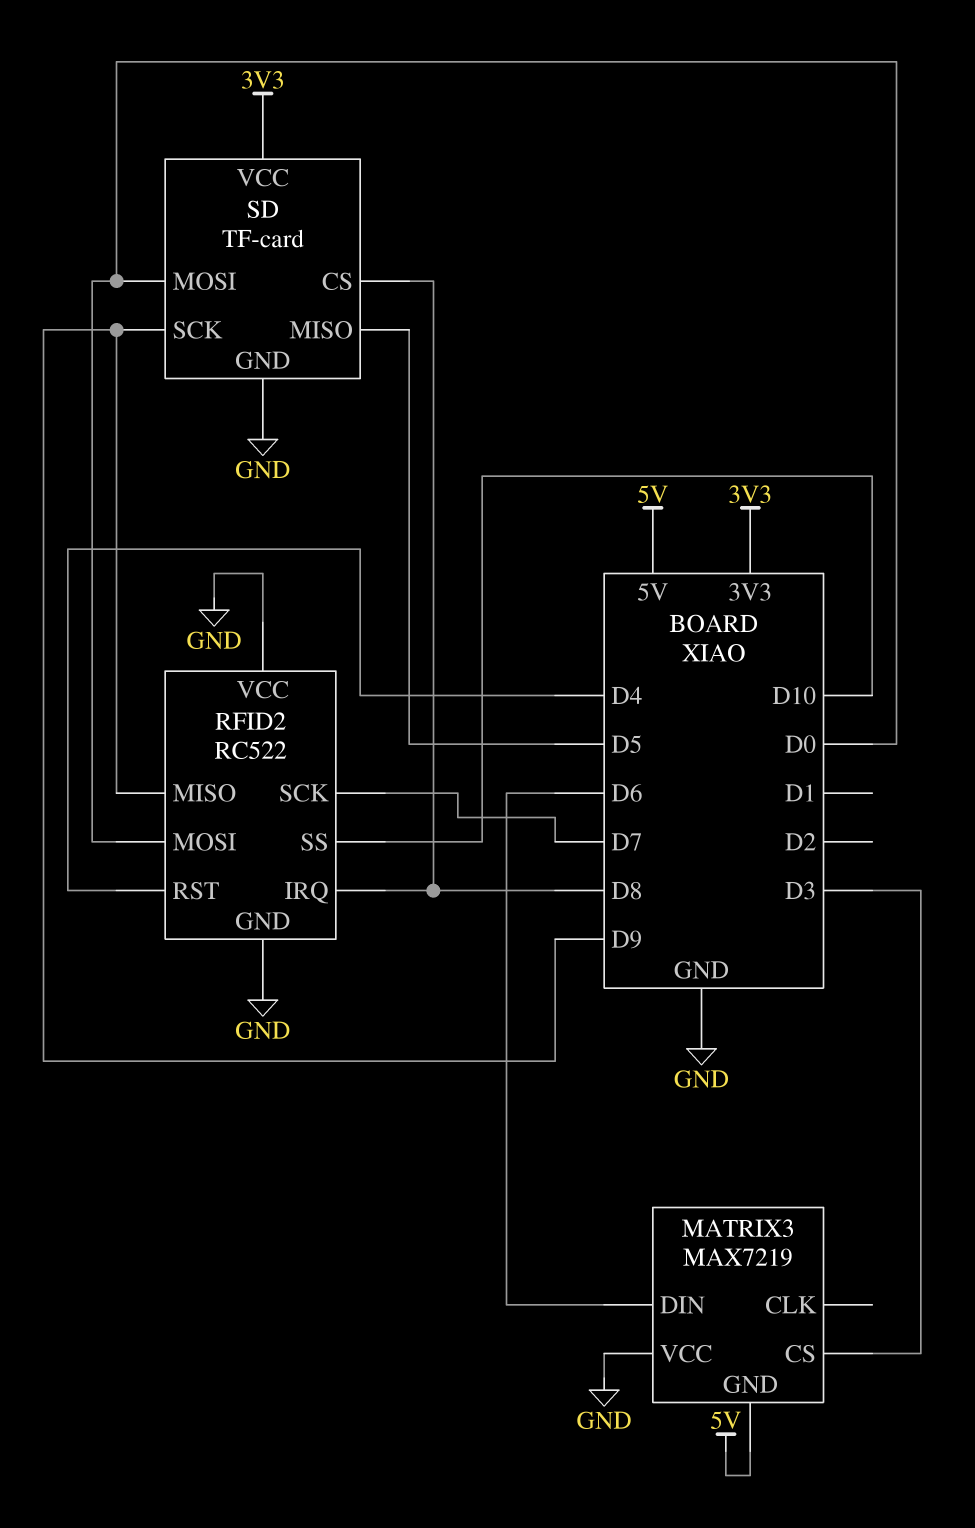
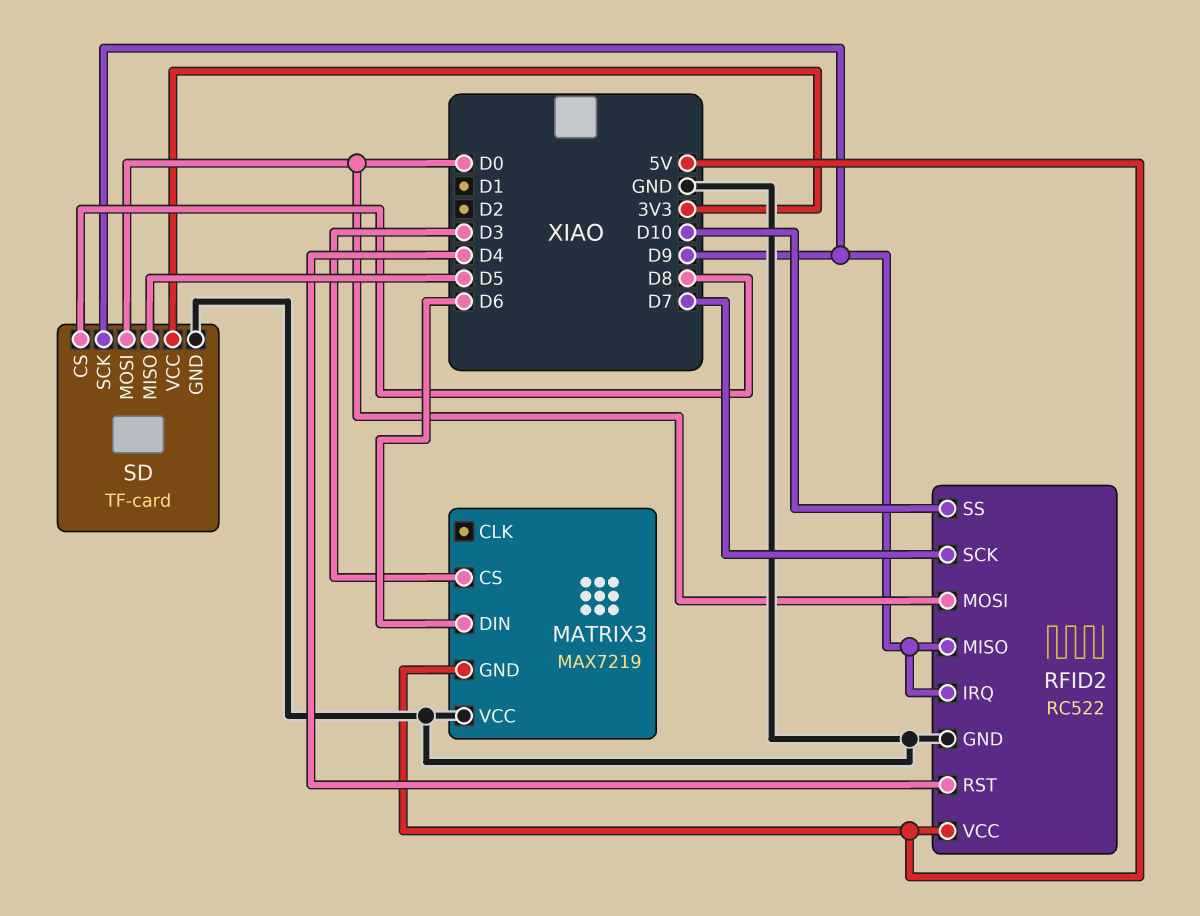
RFID2 pin IRQ: D8 -> D9
RFID2 pin VCC: GND -> 5V

